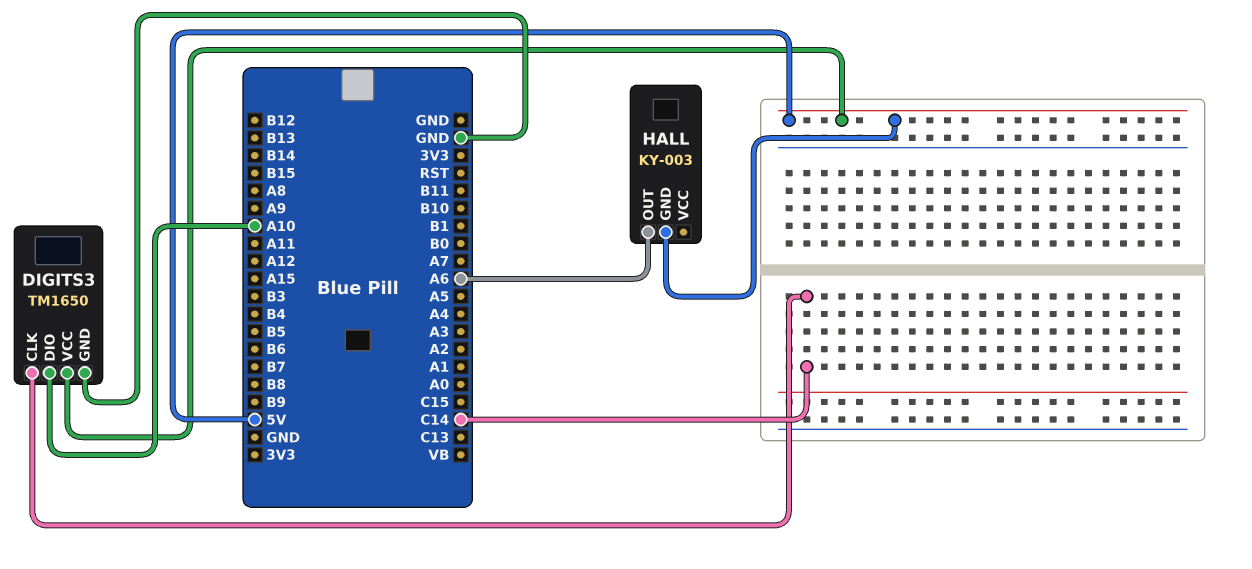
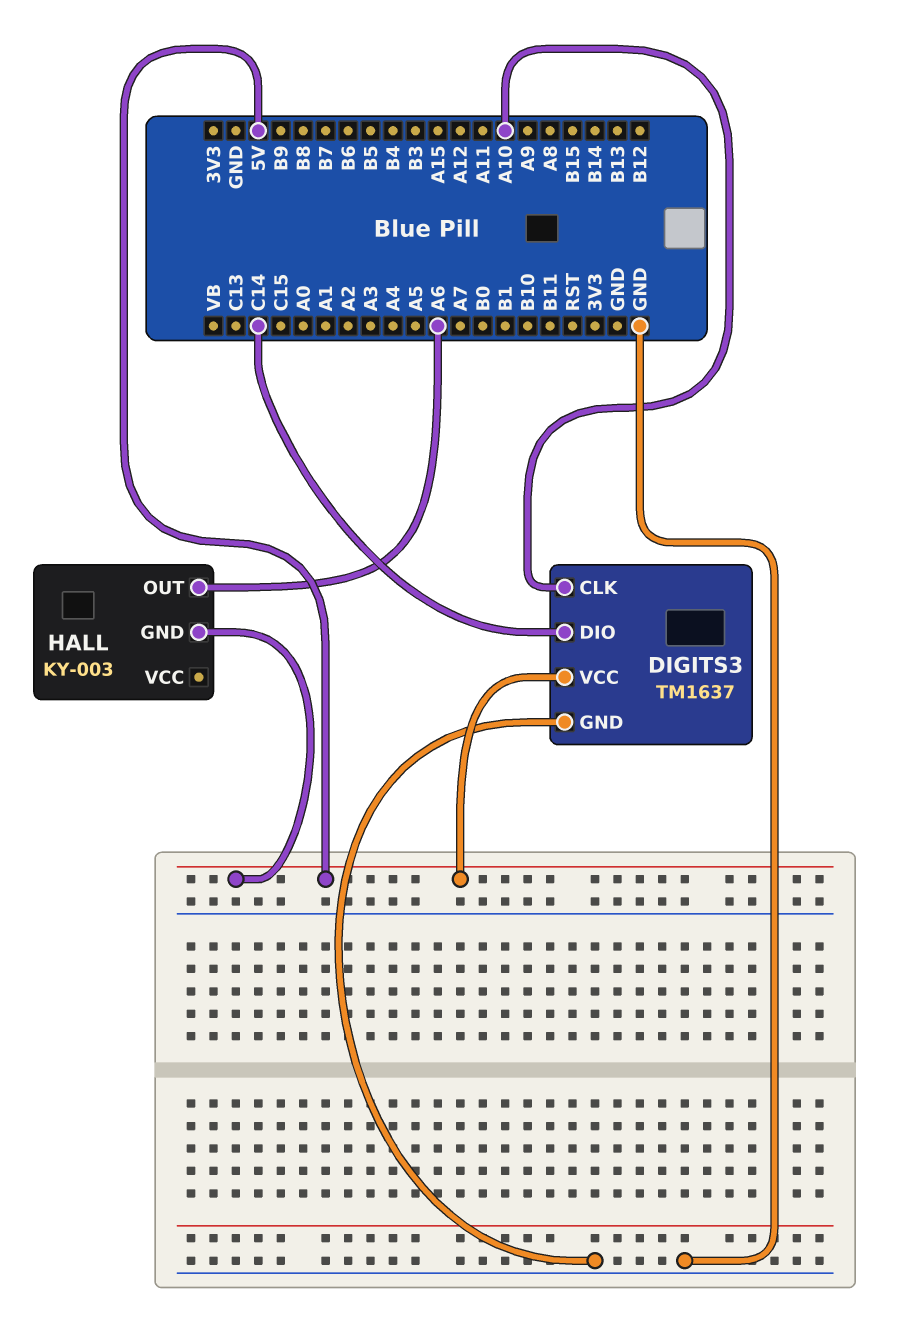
DIGITS3: TM1650 -> TM1637
DIGITS3 pin CLK: C14 -> A10
DIGITS3 pin DIO: A10 -> C14

